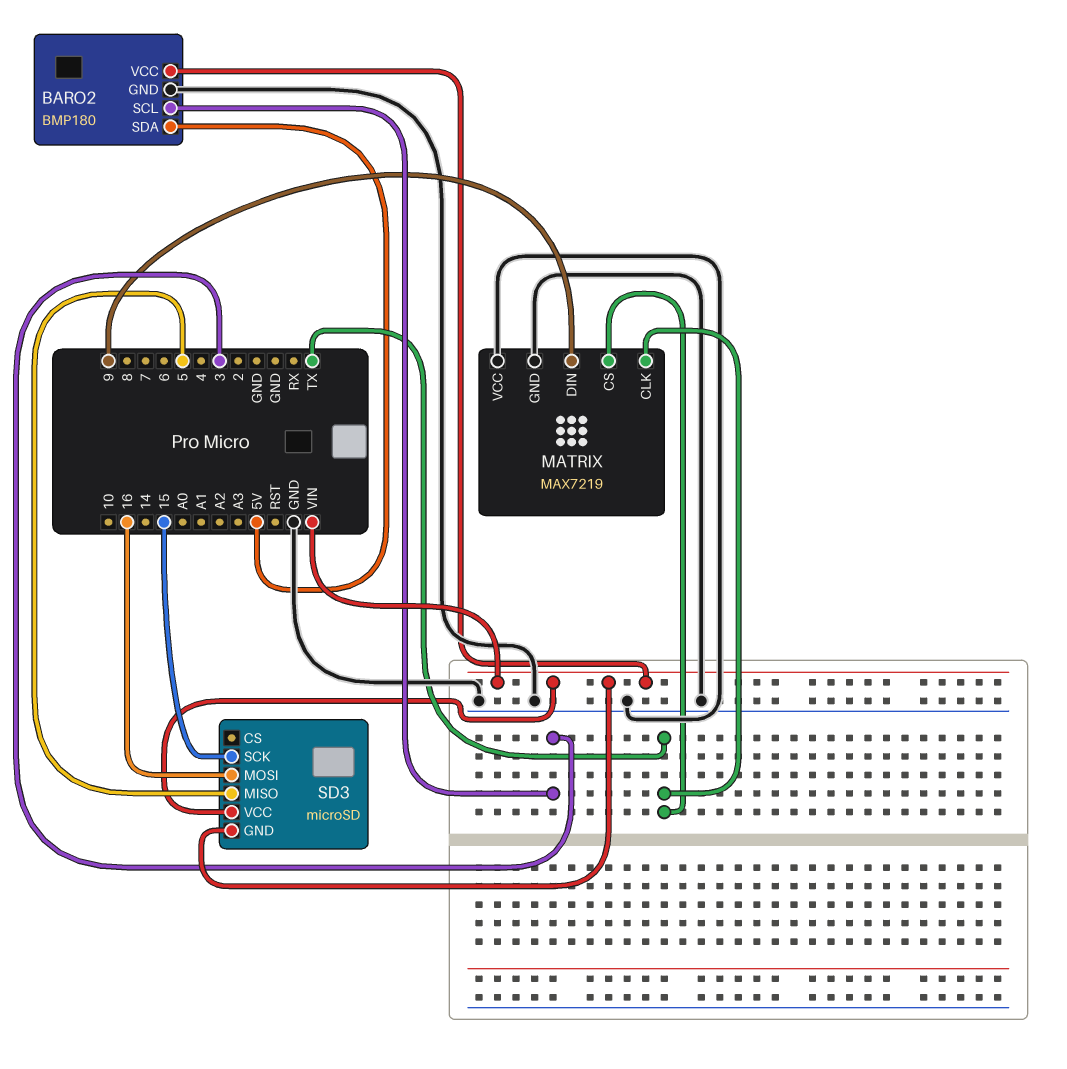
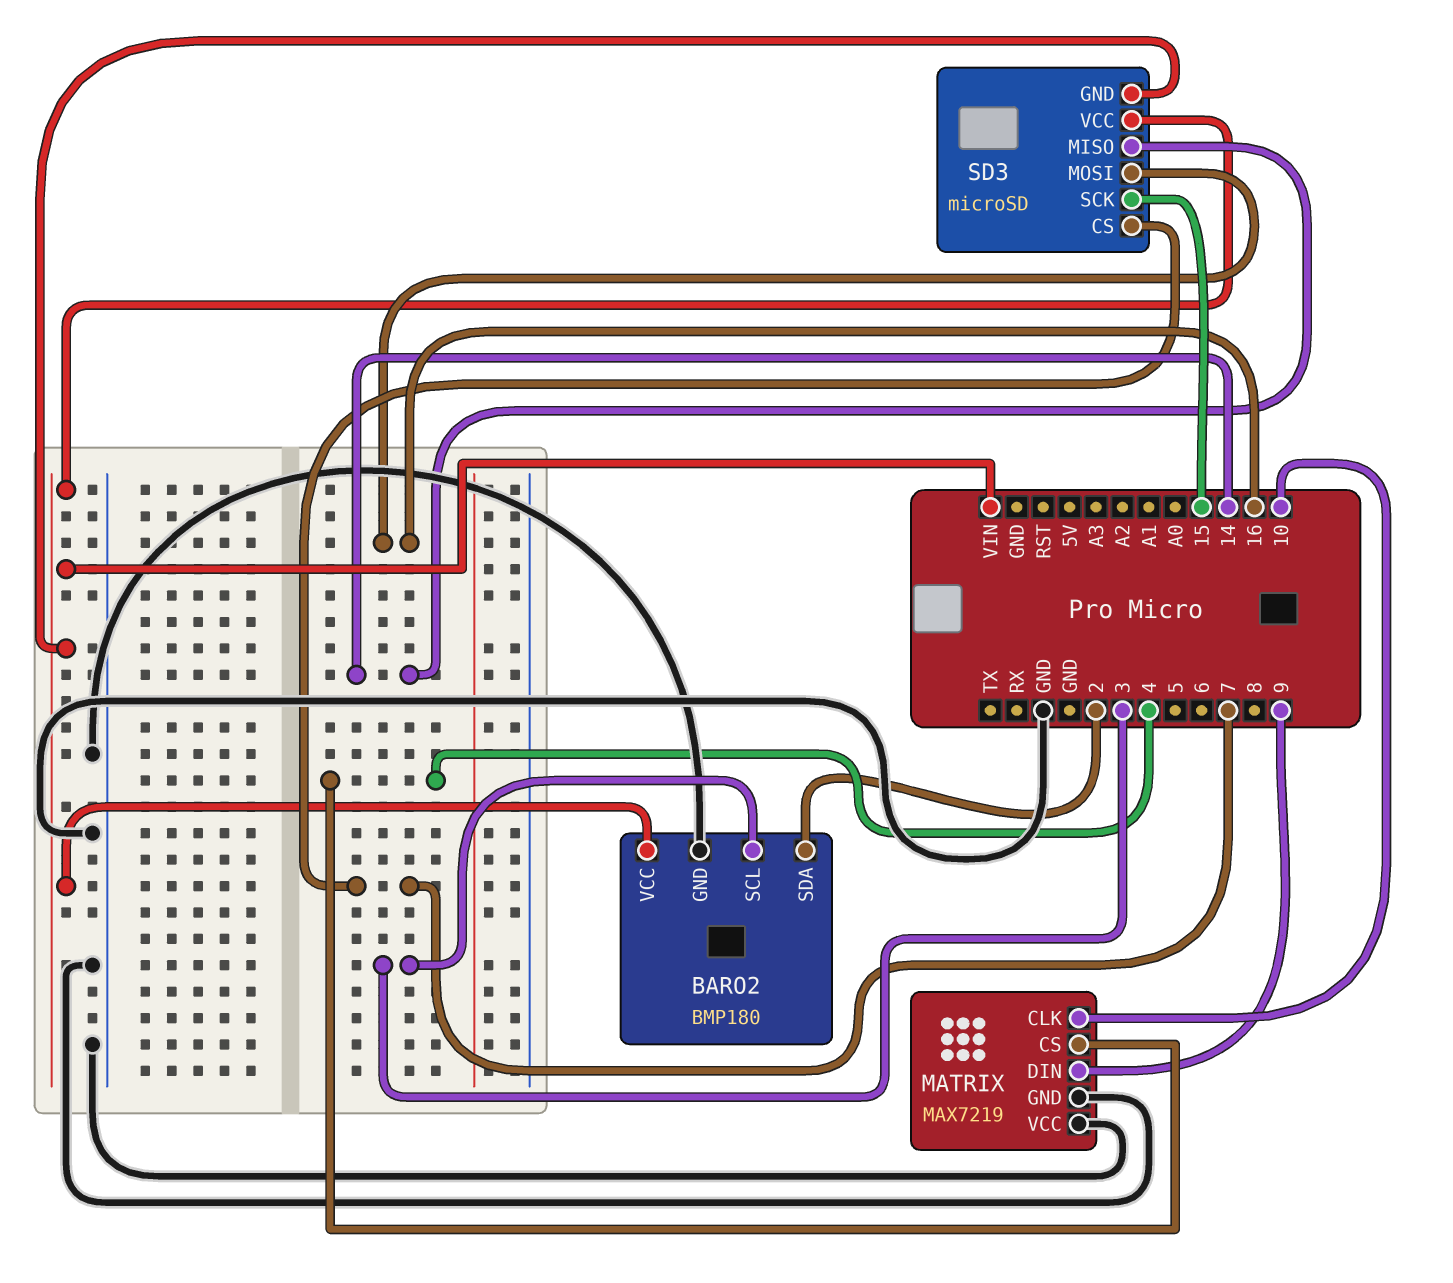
BARO2 pin SDA: 5V -> 2
MATRIX pin CLK: TX -> 10
MATRIX pin CS: TX -> 4
SD3 pin CS: none -> 7
SD3 pin MISO: 5 -> 14

